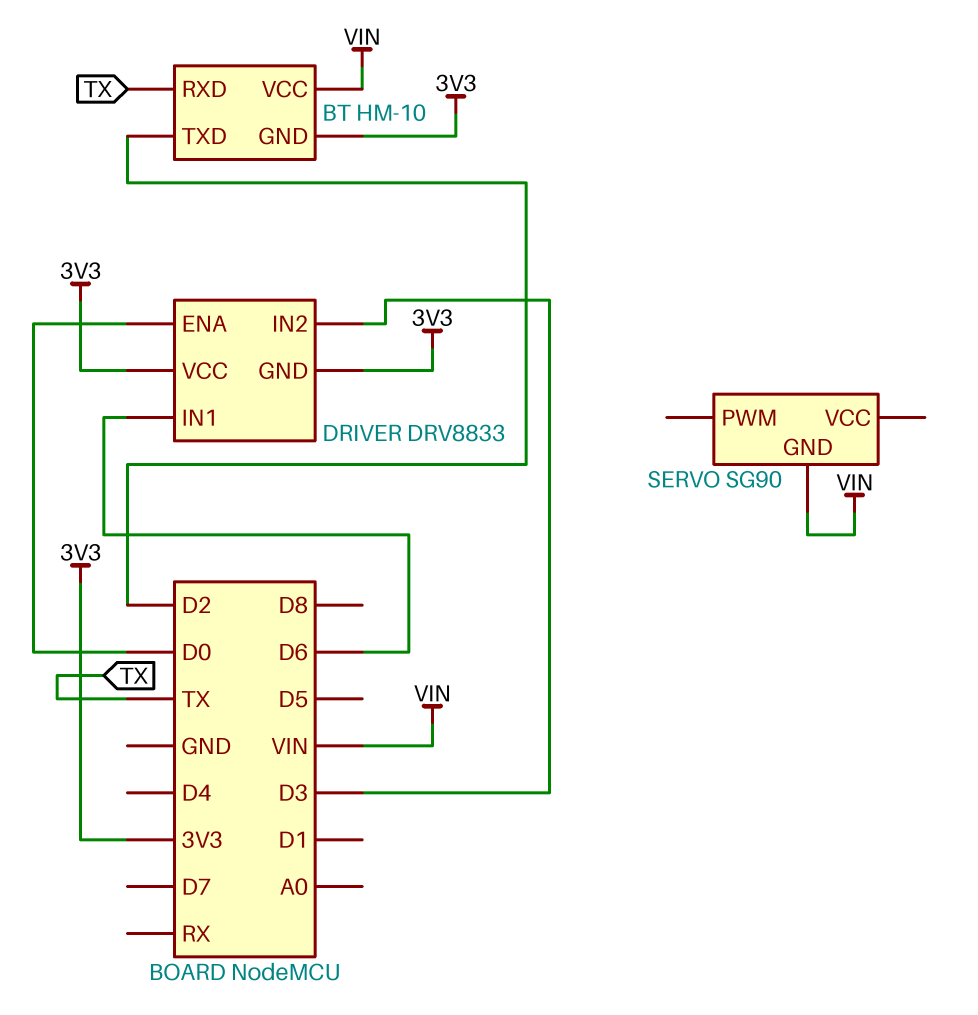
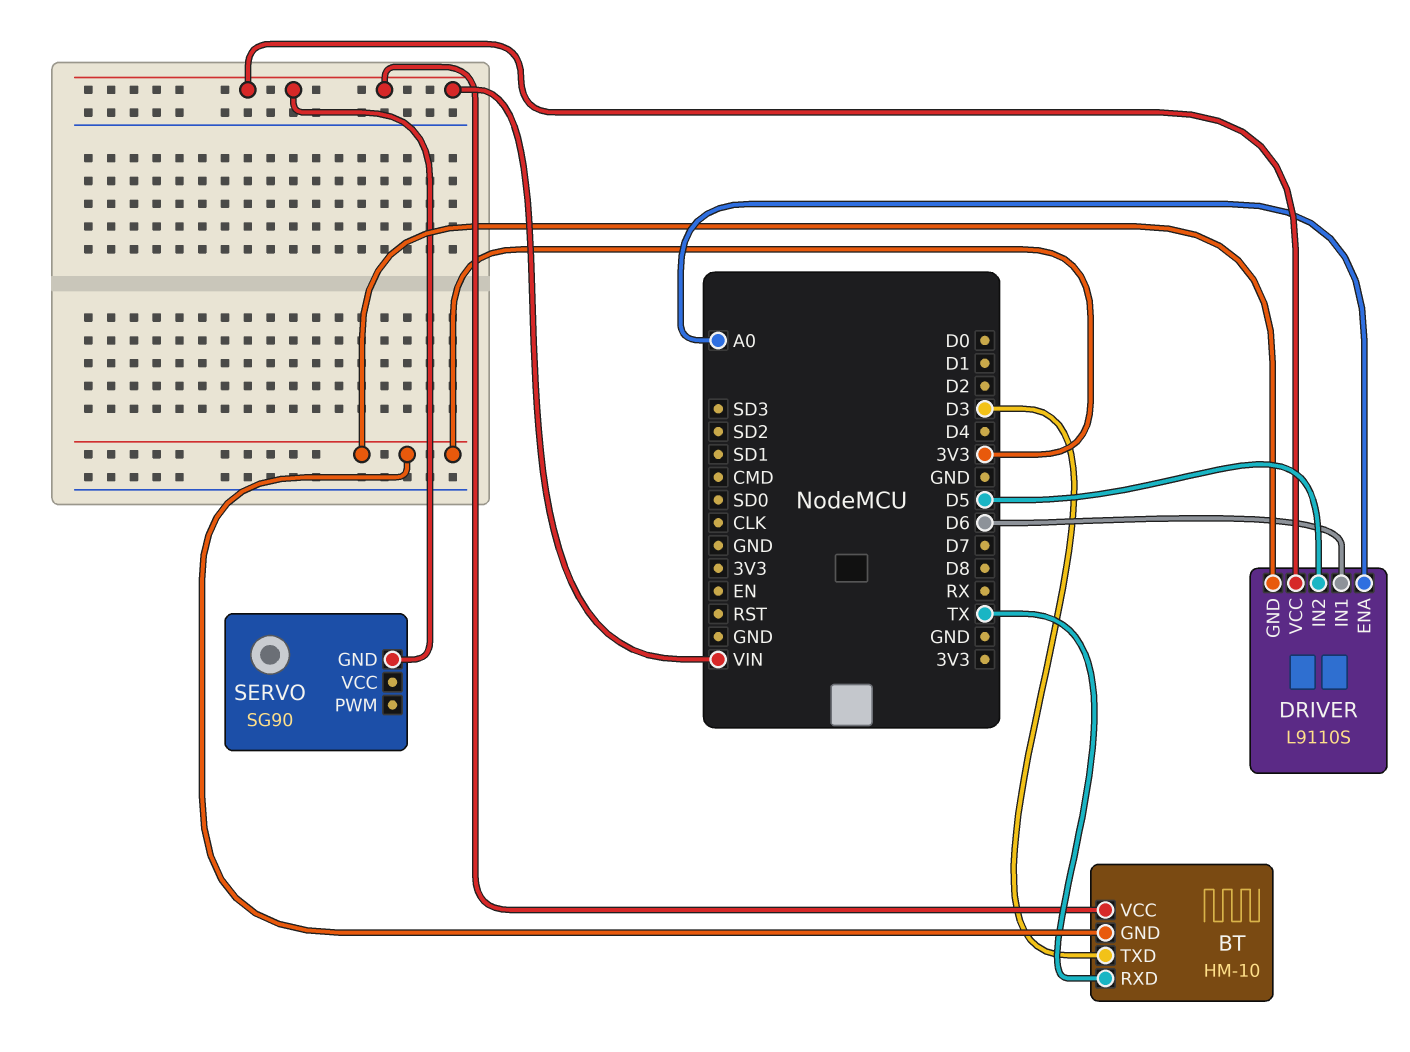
BT pin TXD: D2 -> D3
DRIVER: DRV8833 -> L9110S
DRIVER pin ENA: D0 -> A0
DRIVER pin IN2: D3 -> D5
DRIVER pin VCC: 3V3 -> VIN

